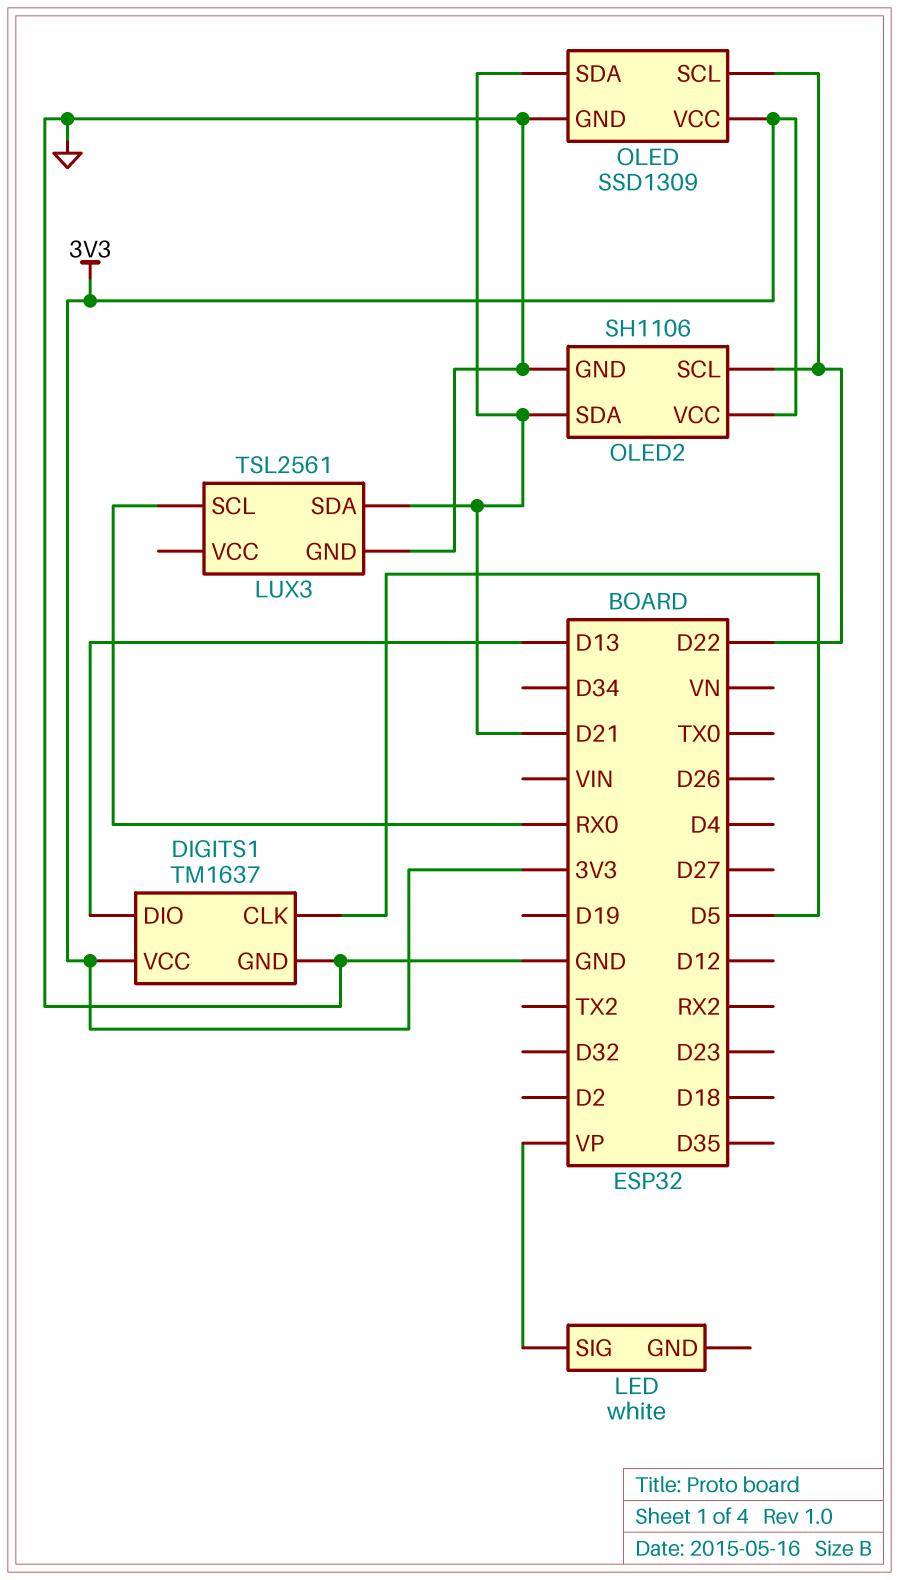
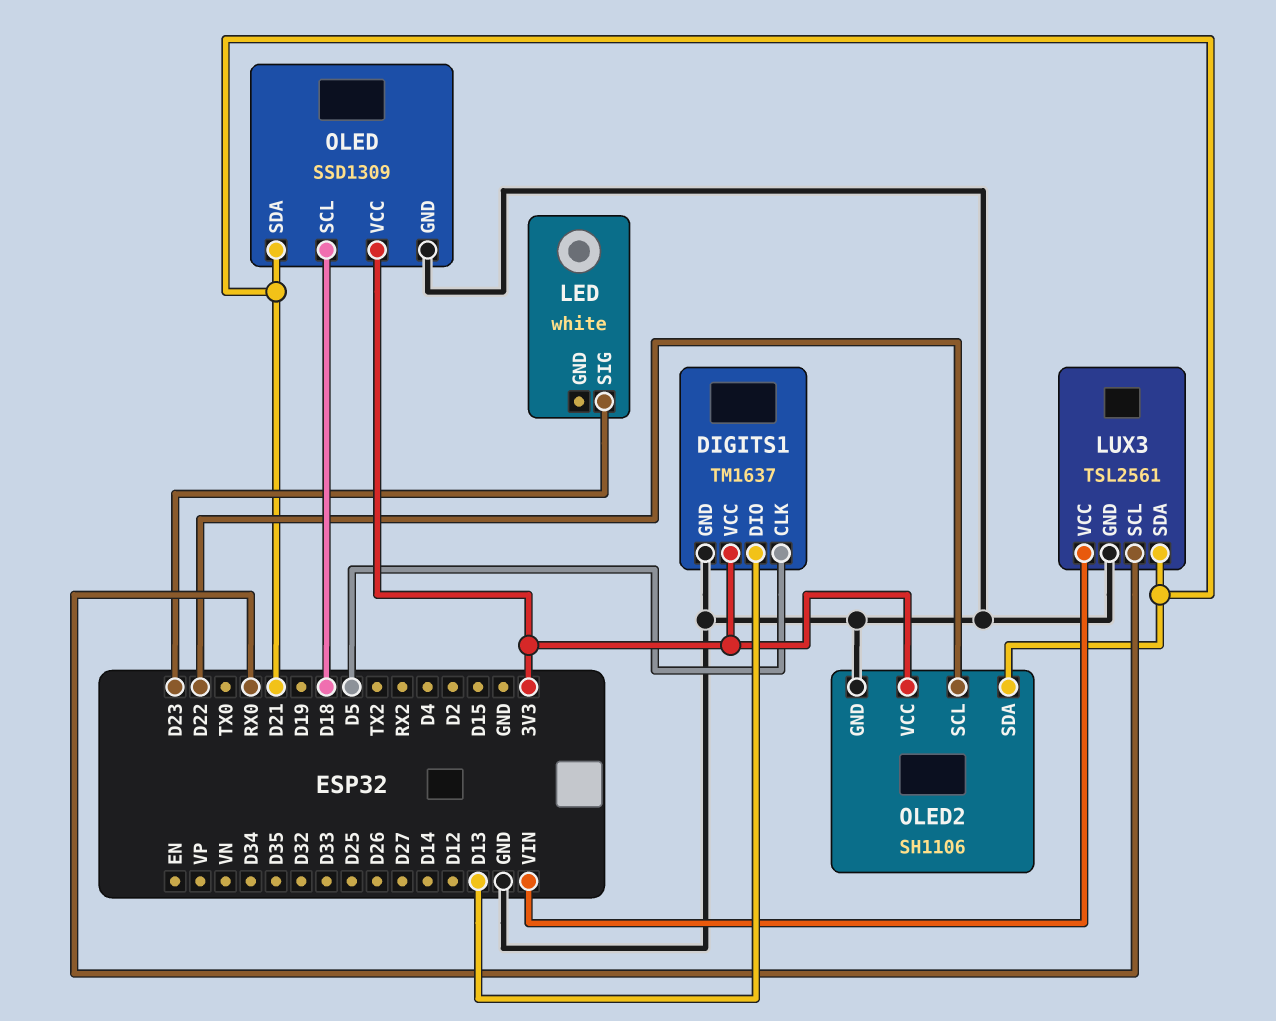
LED pin SIG: VP -> D23
LUX3 pin VCC: none -> VIN
OLED pin SCL: D22 -> D18

